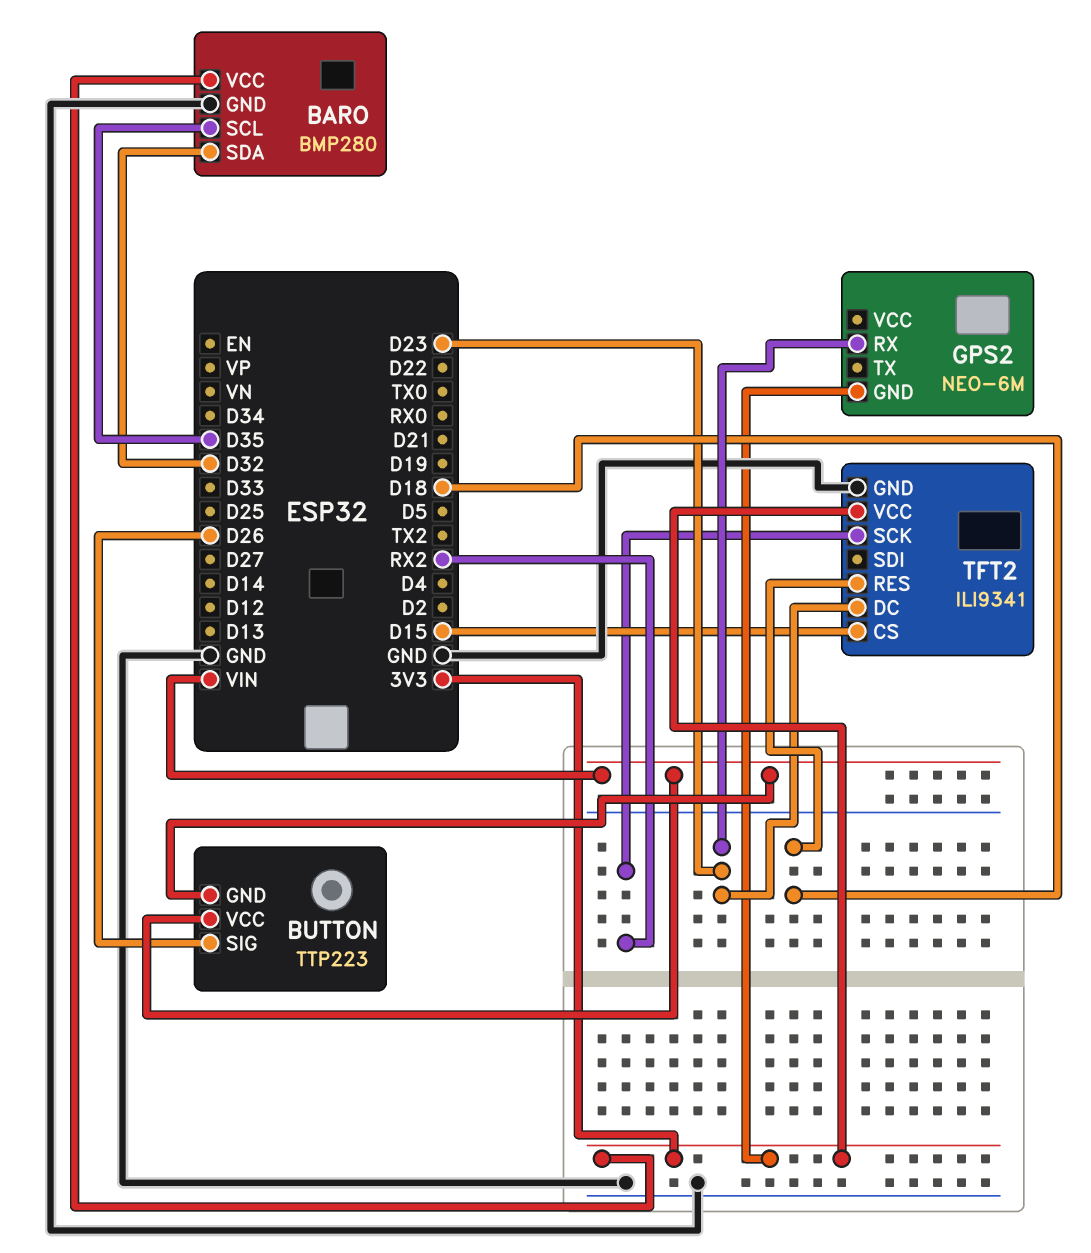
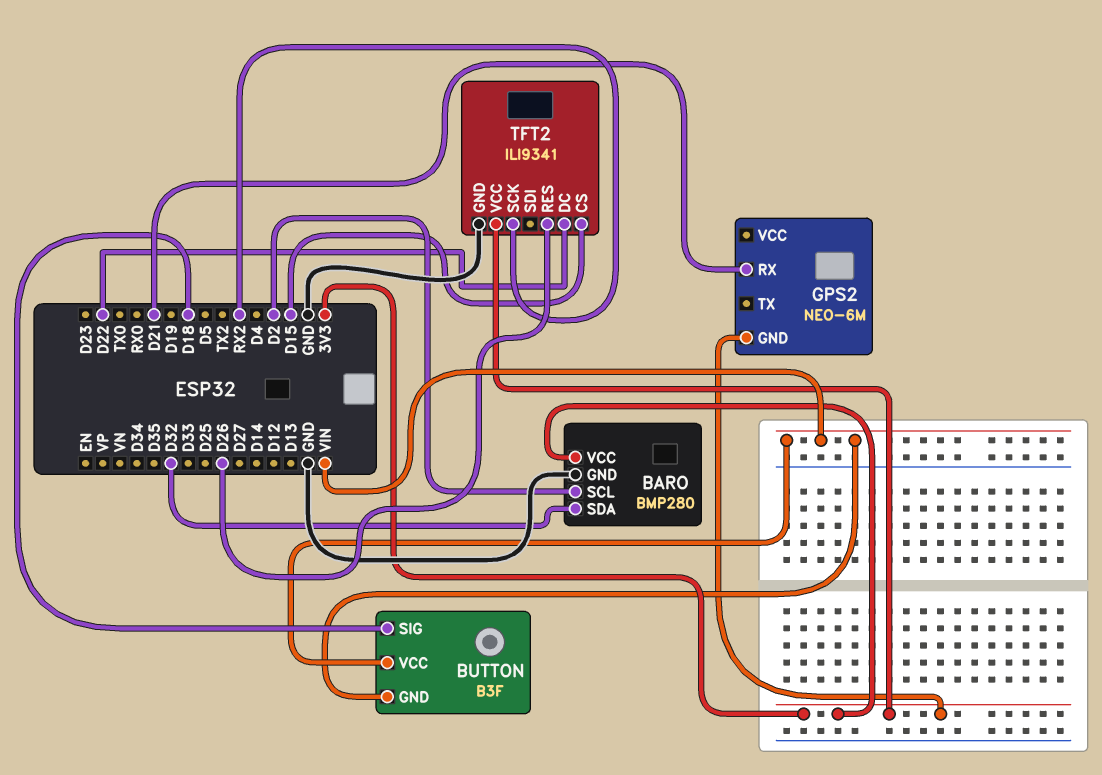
BARO pin SCL: D35 -> D2
BUTTON: TTP223 -> B3F
BUTTON pin SIG: D26 -> D18
GPS2 pin RX: D23 -> D21
TFT2 pin DC: D23 -> D22
TFT2 pin RES: D18 -> D26

